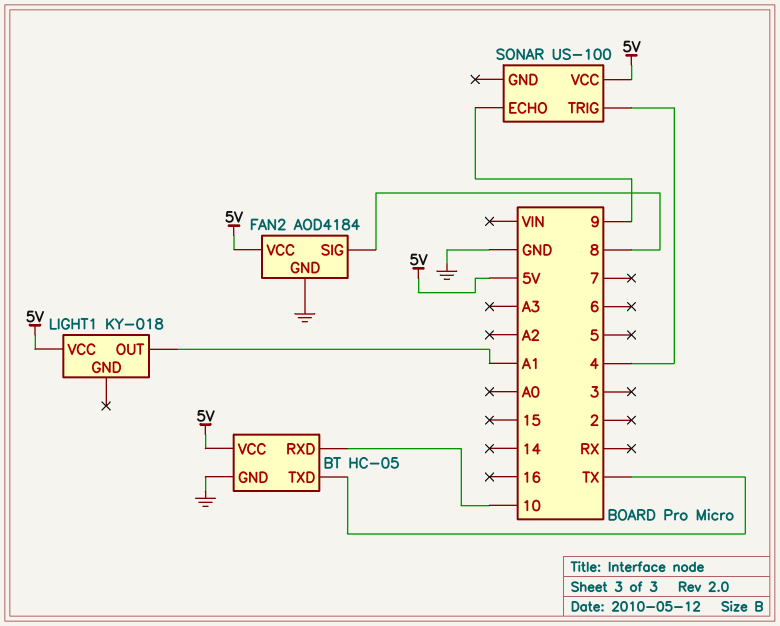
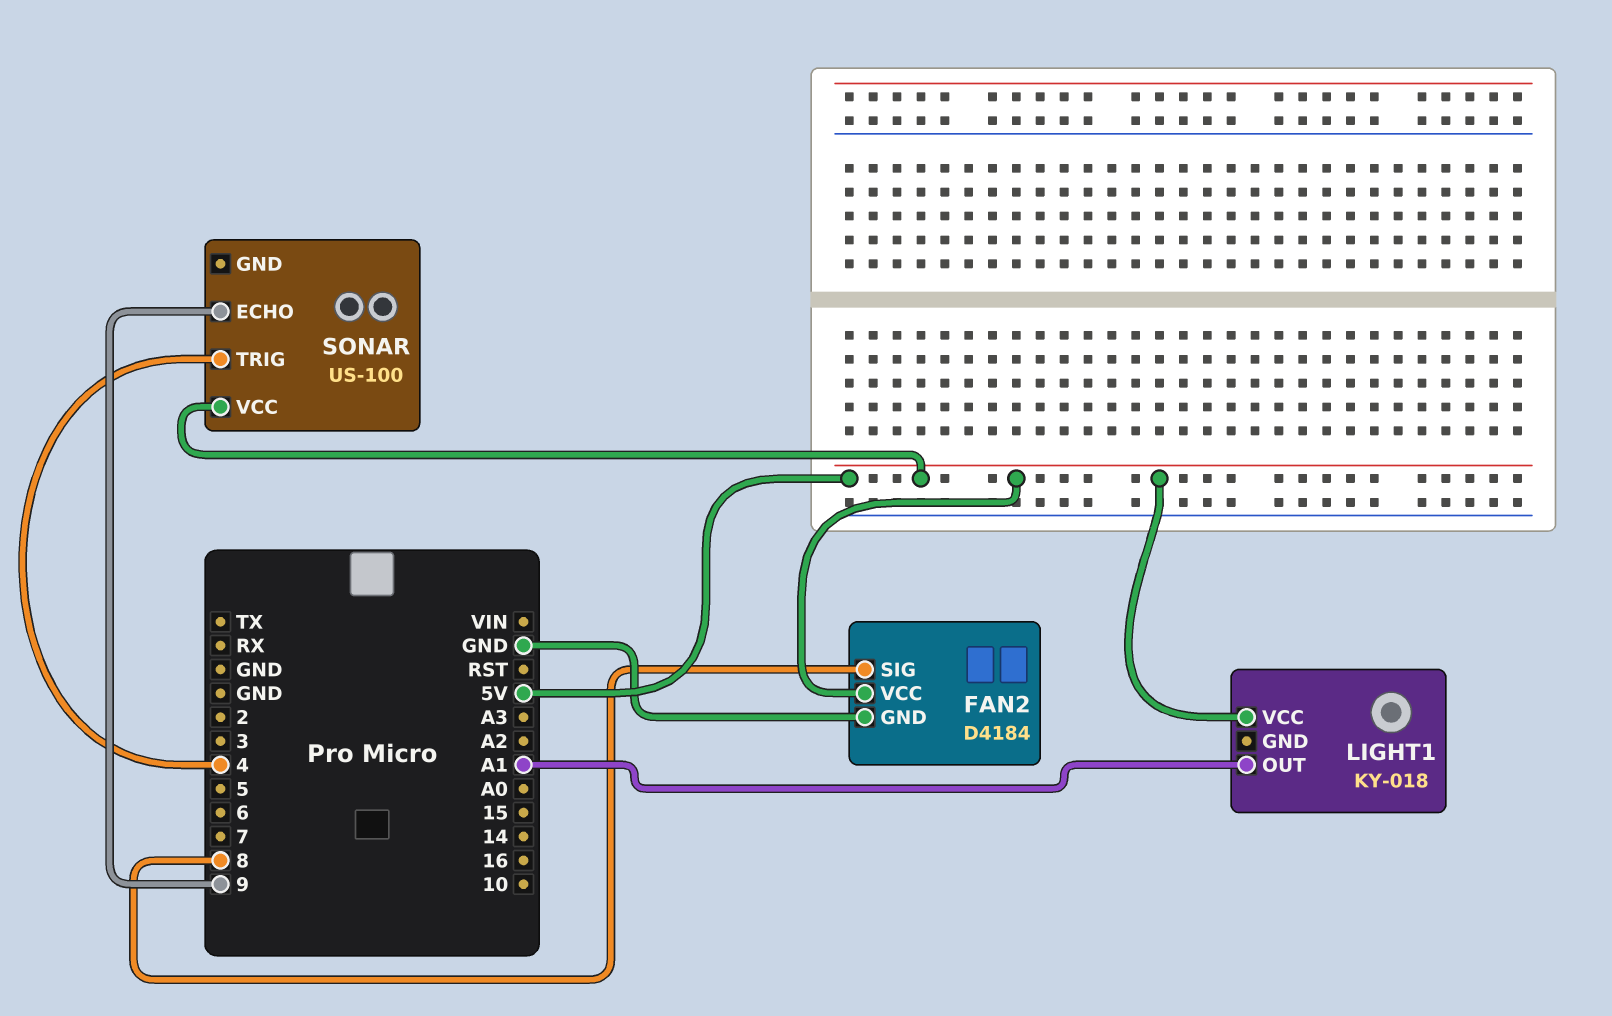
BT: HC-05 -> none
BT pin GND: GND -> none
BT pin RXD: 10 -> none
BT pin TXD: TX -> none
BT pin VCC: 5V -> none
FAN2: AOD4184 -> D4184

